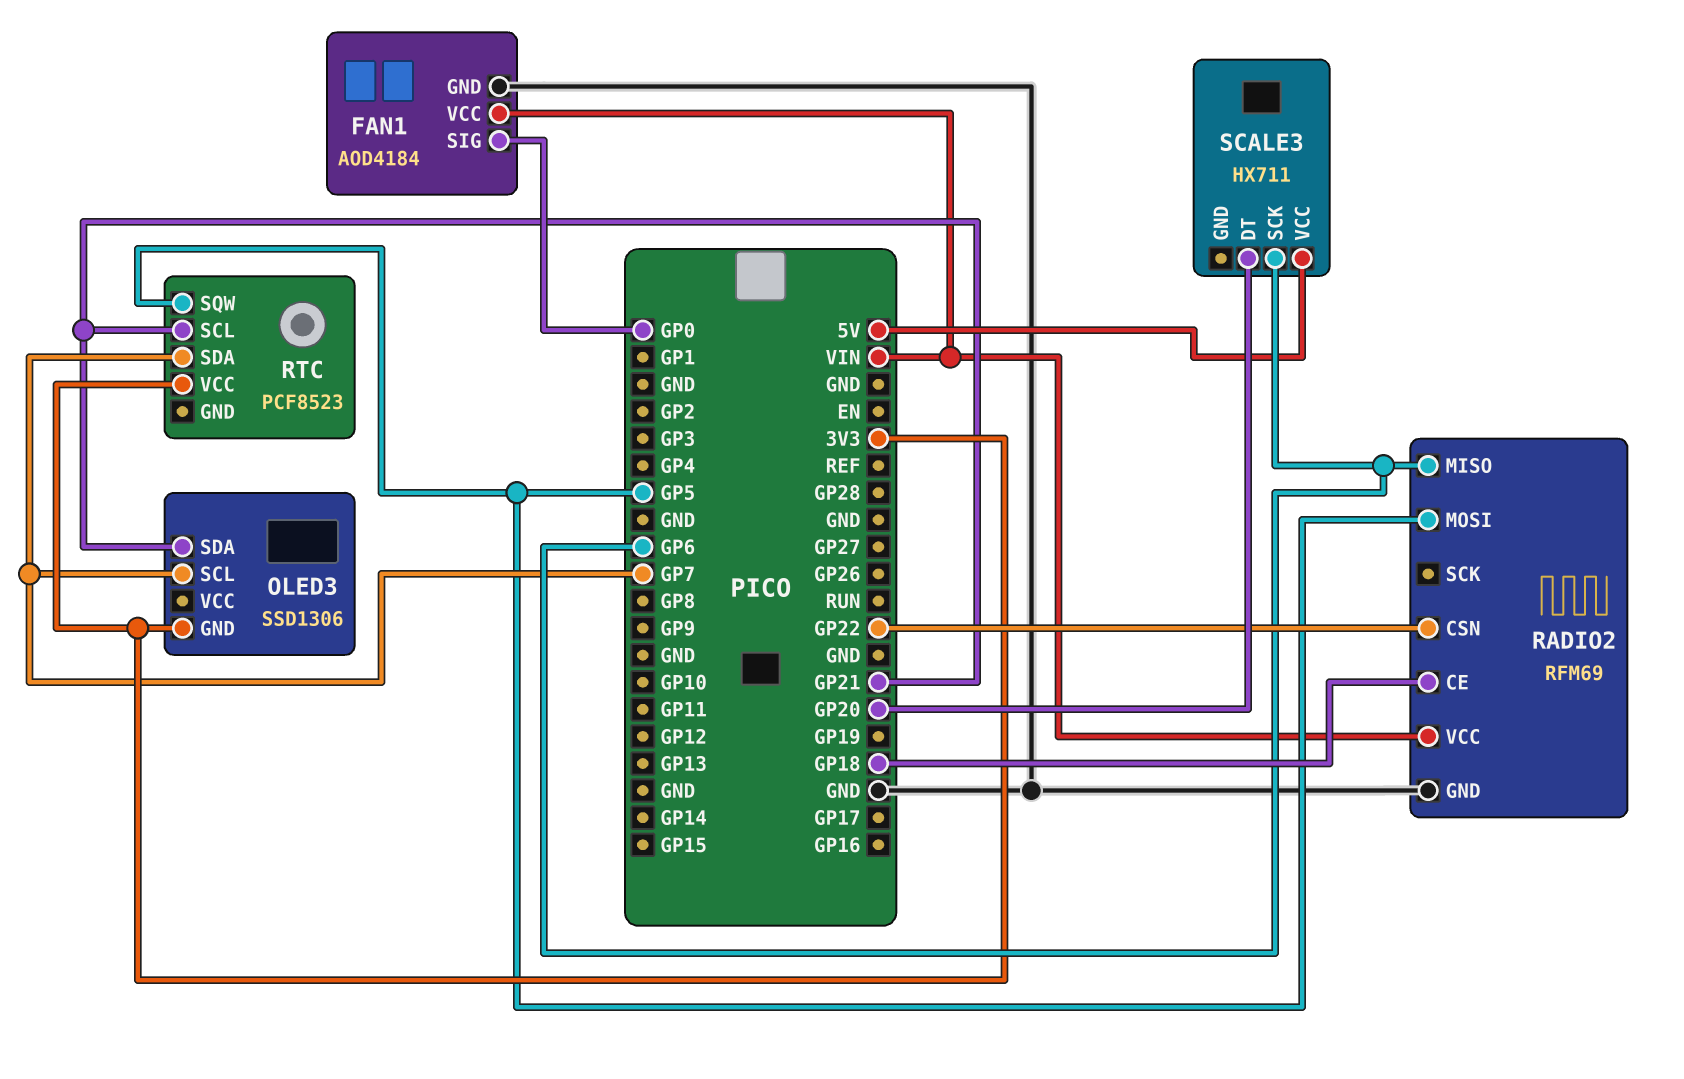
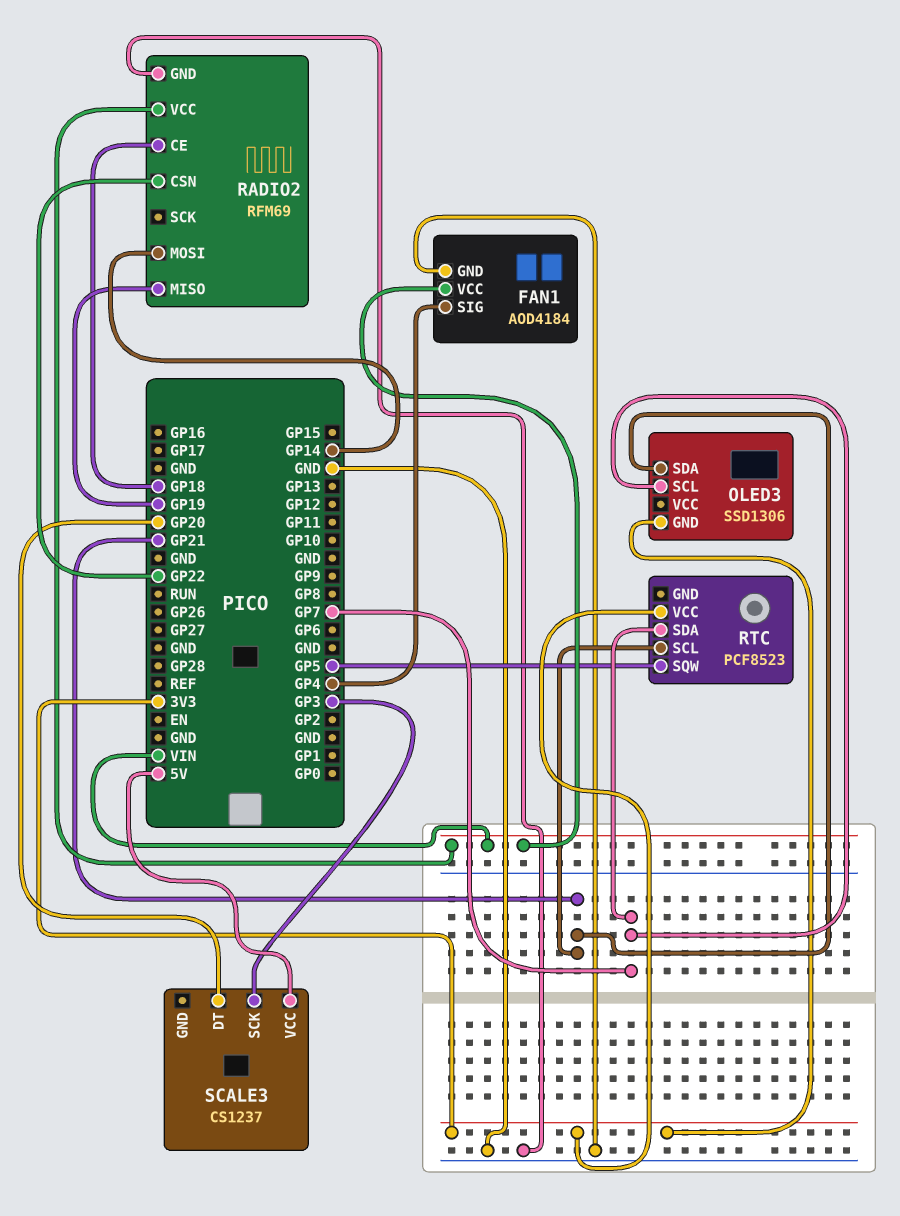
FAN1 pin SIG: GP0 -> GP4
RADIO2 pin MISO: GP6 -> GP19
RADIO2 pin MOSI: GP5 -> GP14
SCALE3: HX711 -> CS1237
SCALE3 pin SCK: GP6 -> GP3

